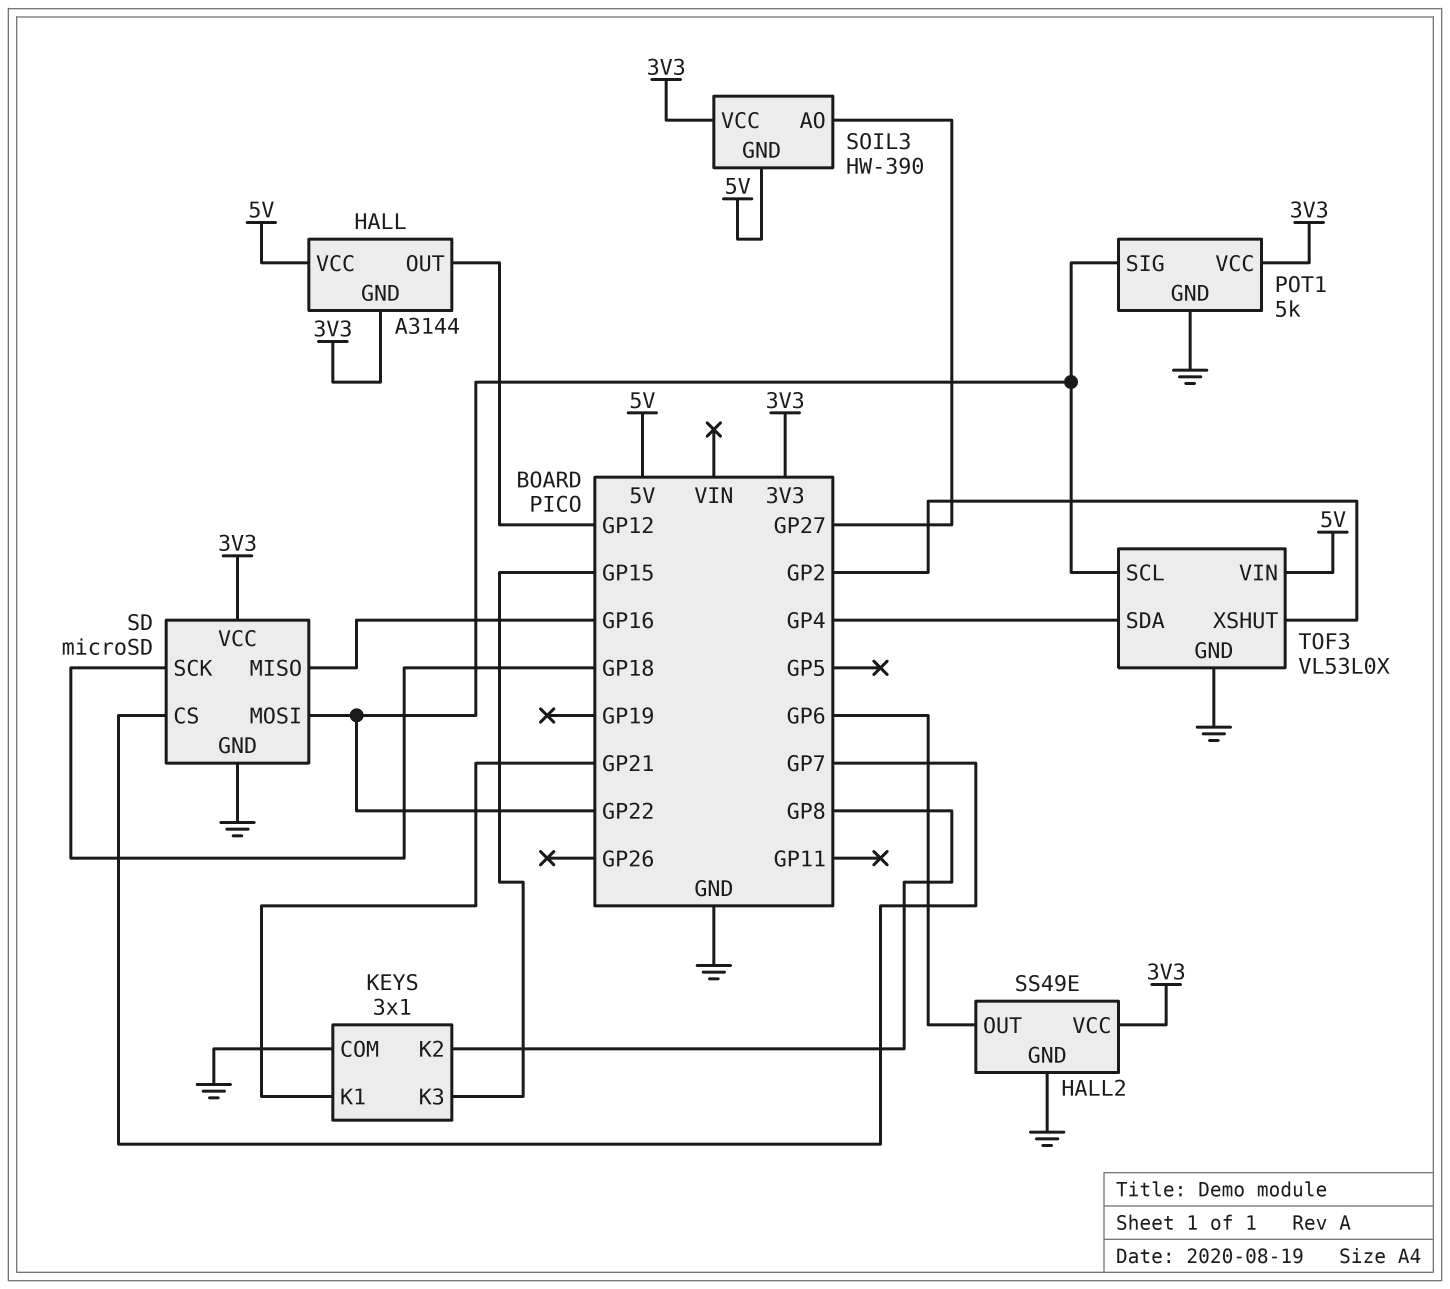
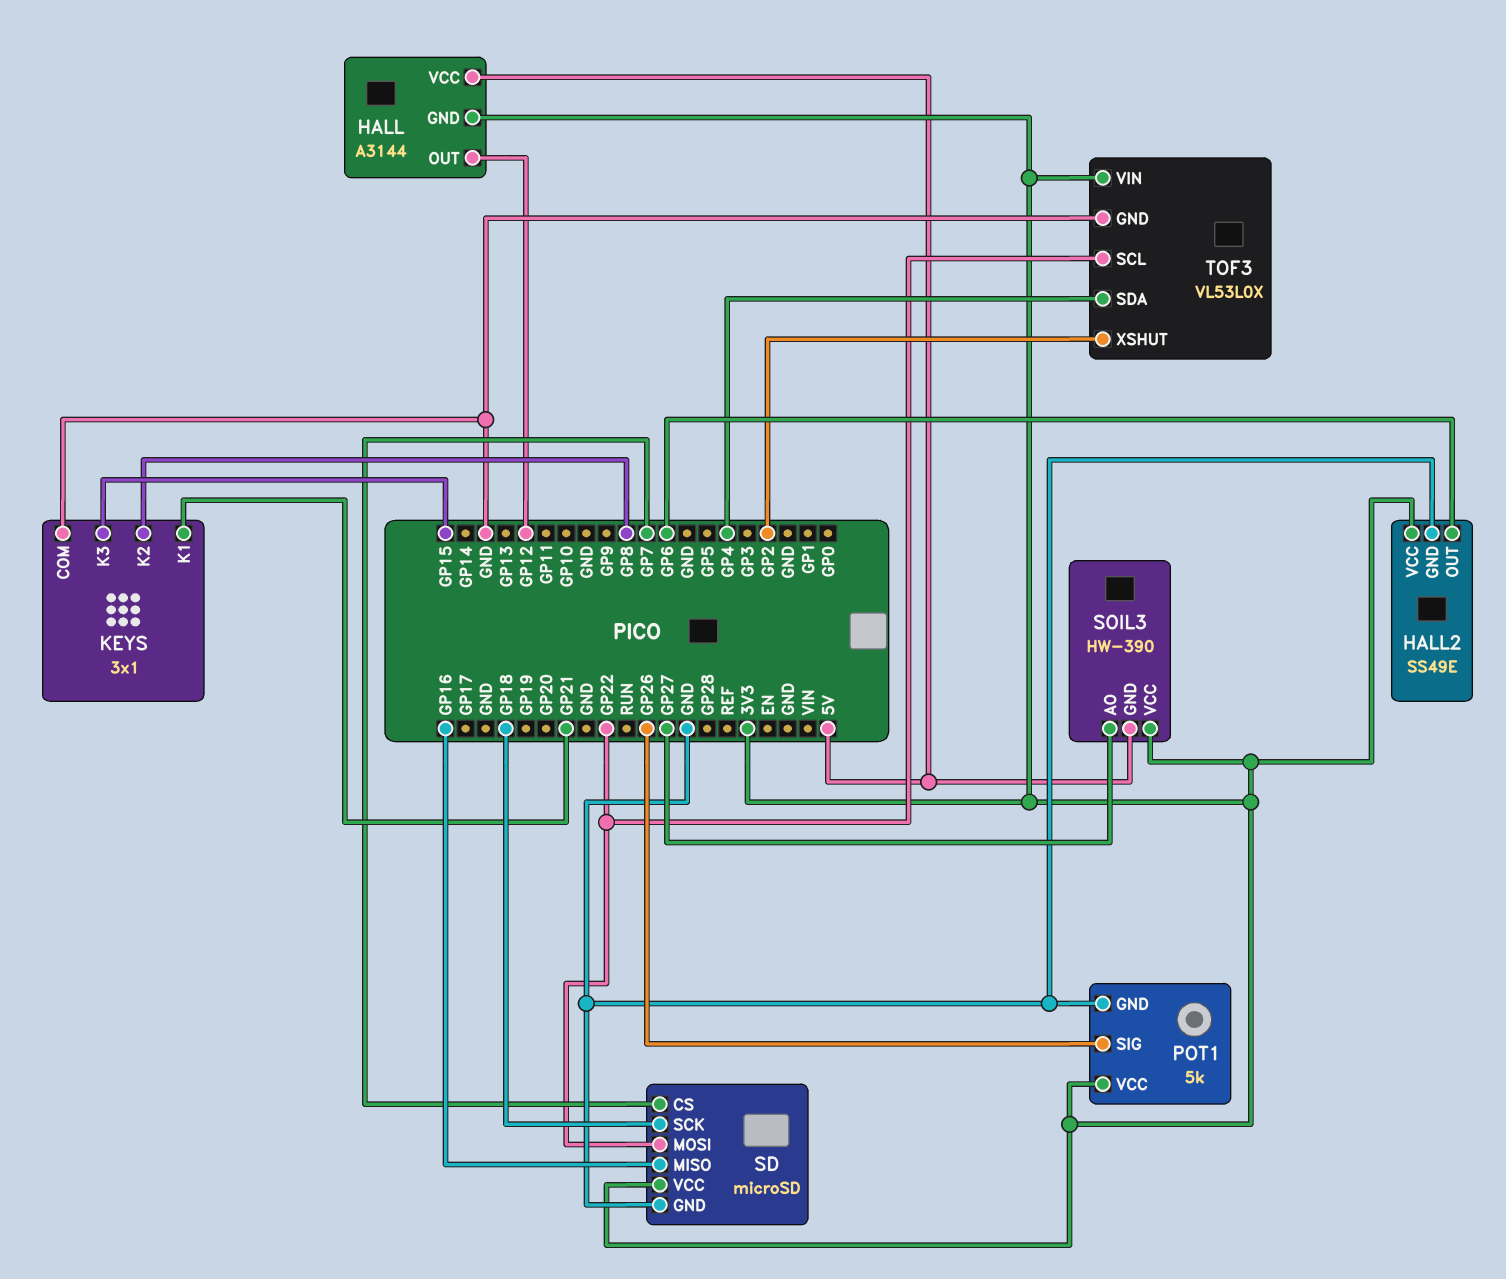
POT1 pin SIG: GP22 -> GP26
TOF3 pin VIN: 5V -> 3V3

